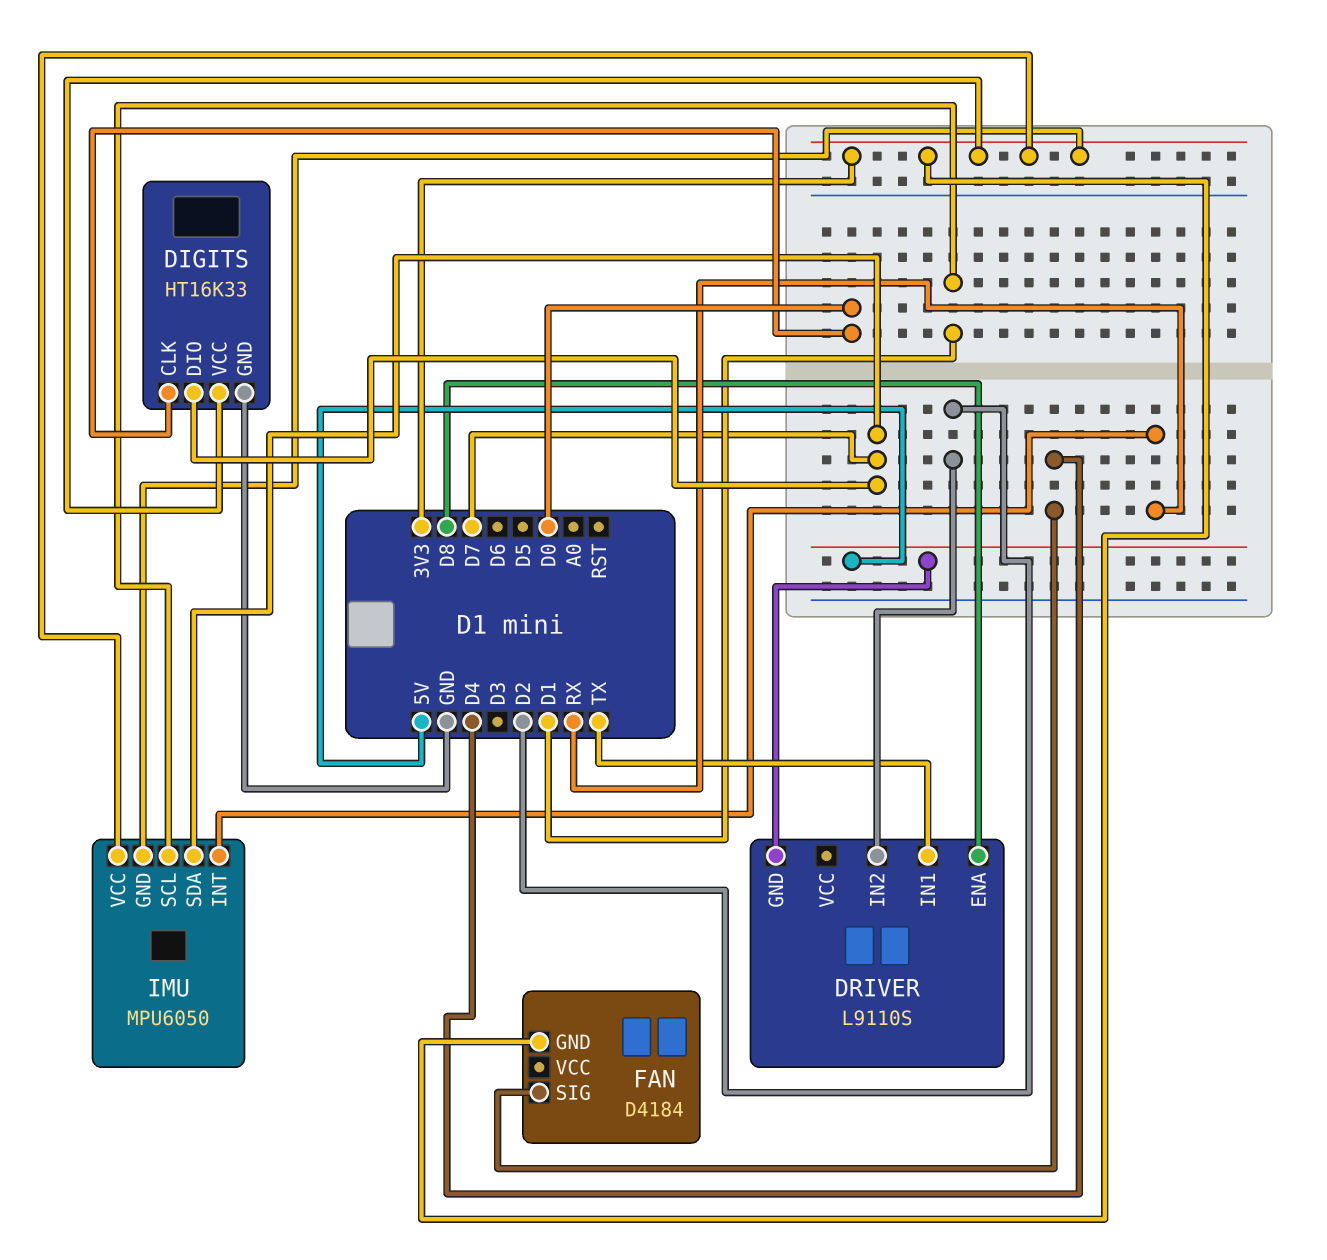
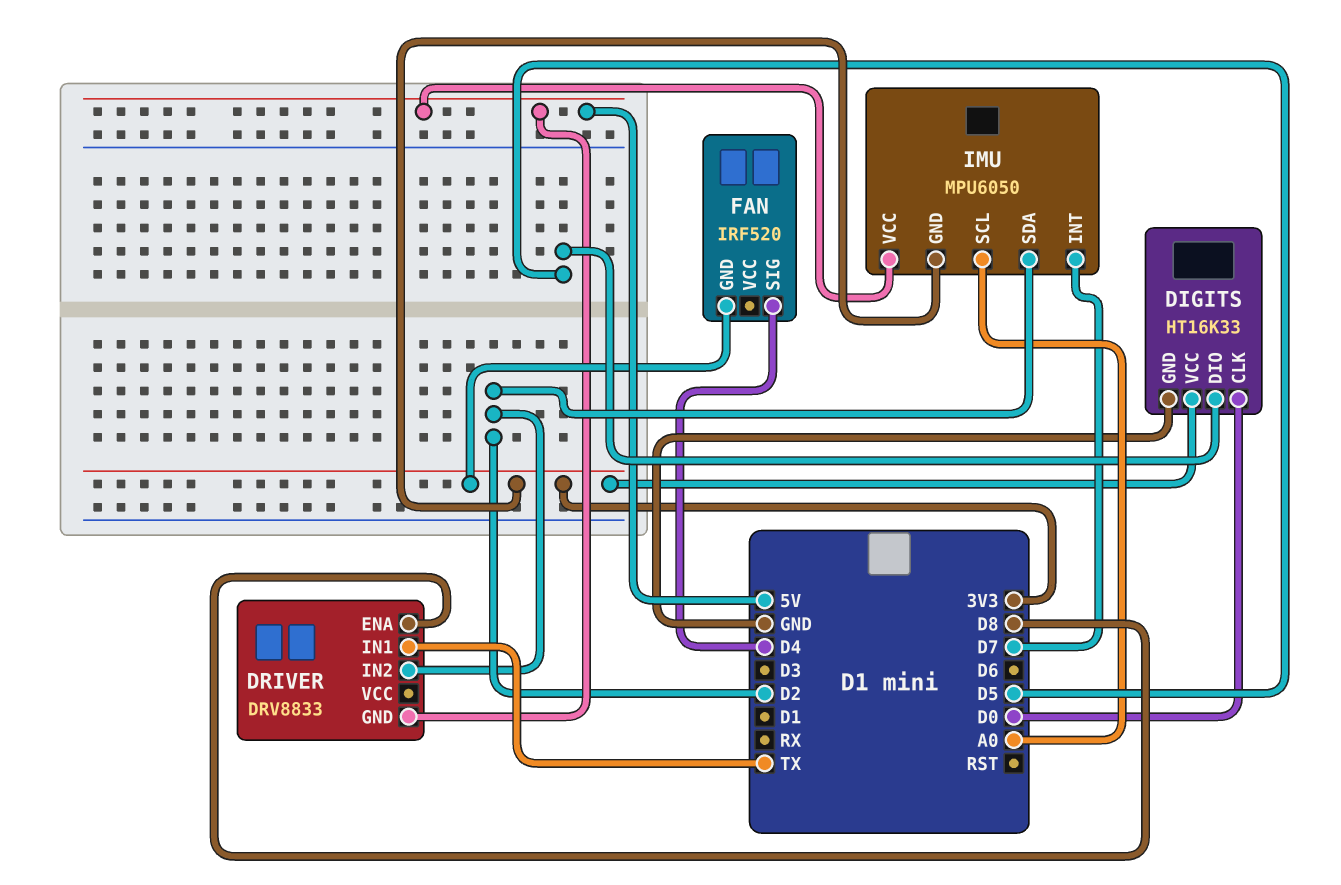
DIGITS pin DIO: D7 -> D5
DRIVER: L9110S -> DRV8833
FAN: D4184 -> IRF520
IMU pin INT: RX -> D7
IMU pin SCL: D1 -> A0
IMU pin SDA: D7 -> D2
IMU pin VCC: 3V3 -> 5V

